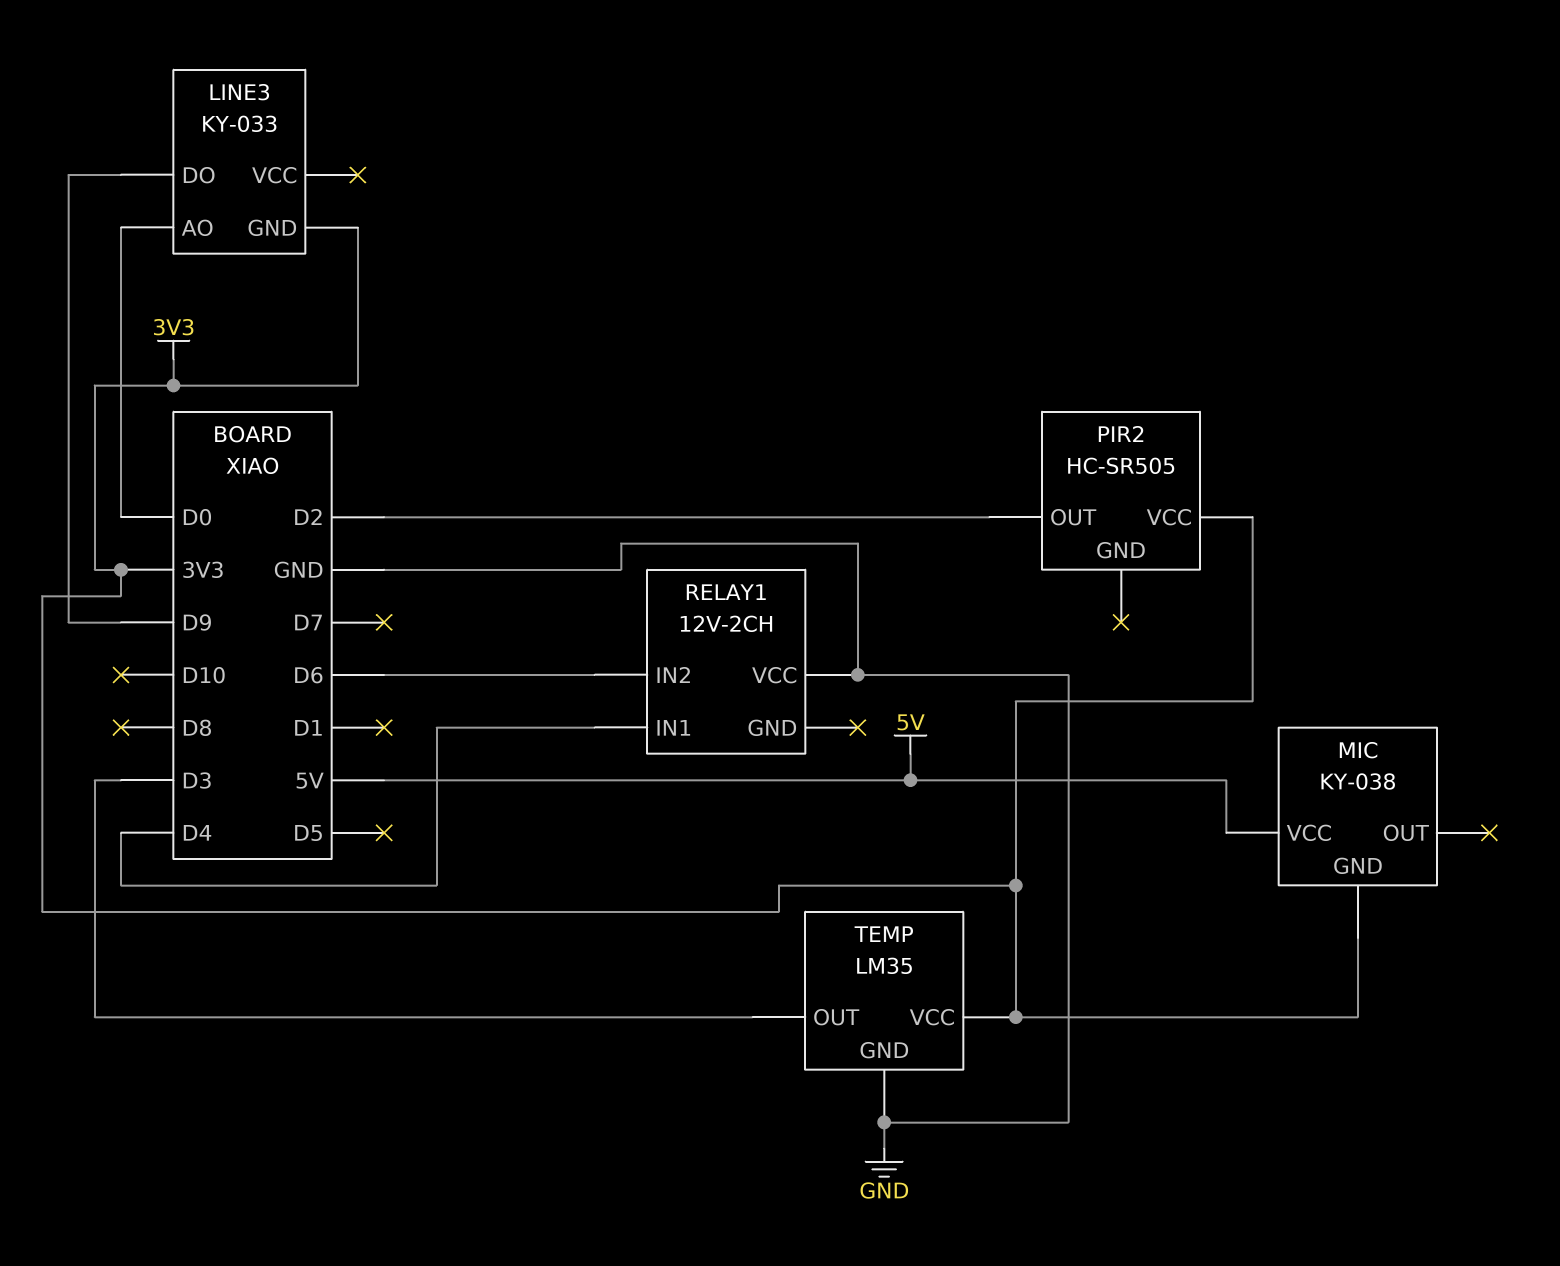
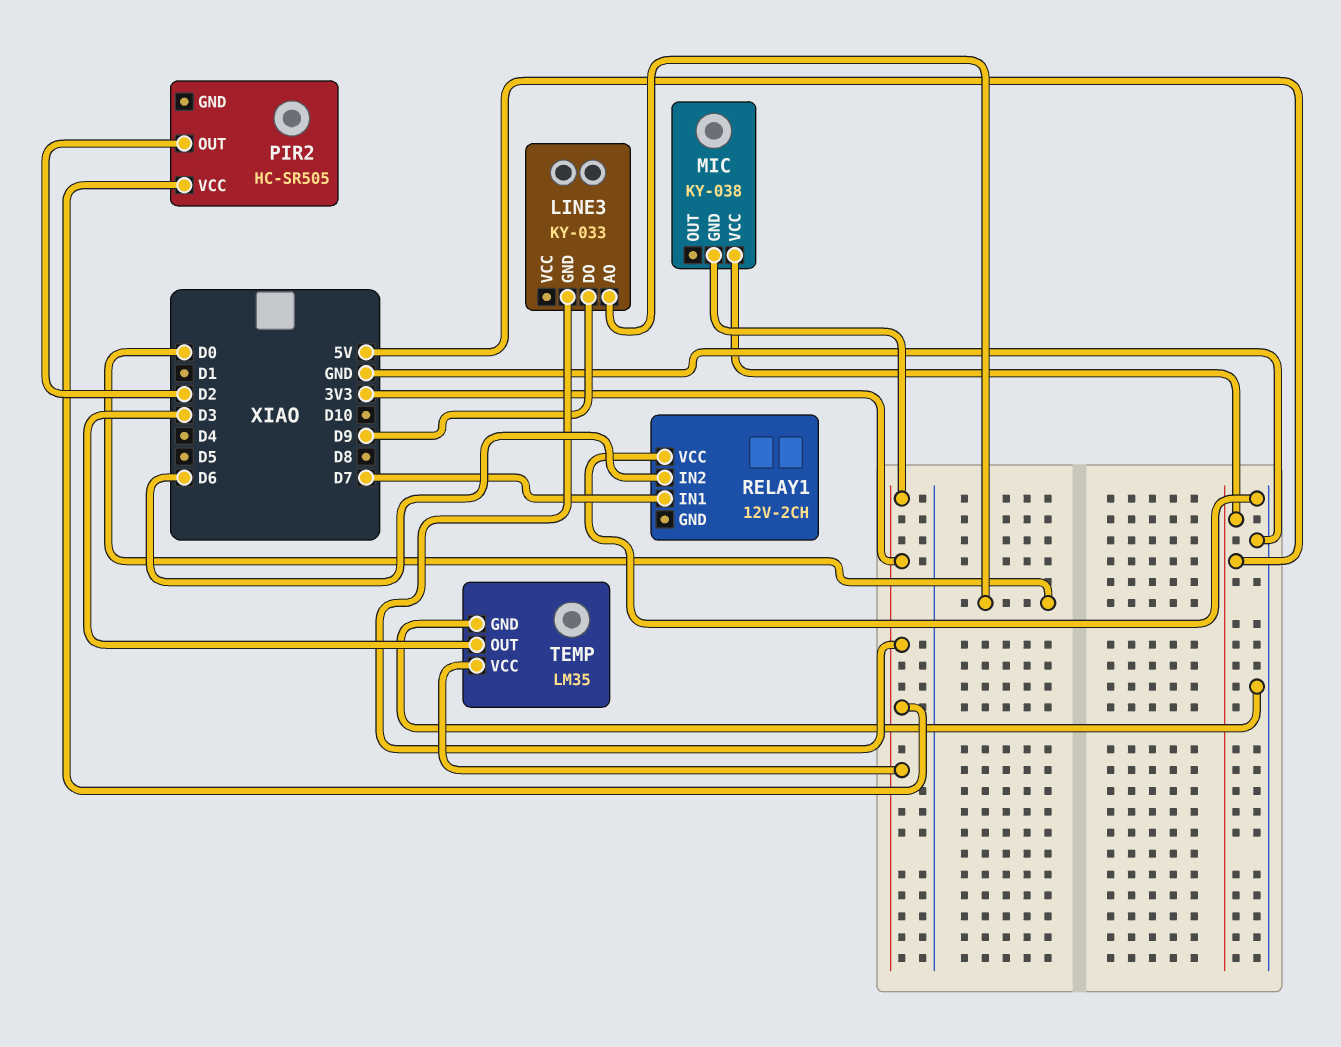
RELAY1 pin IN1: D4 -> D7

